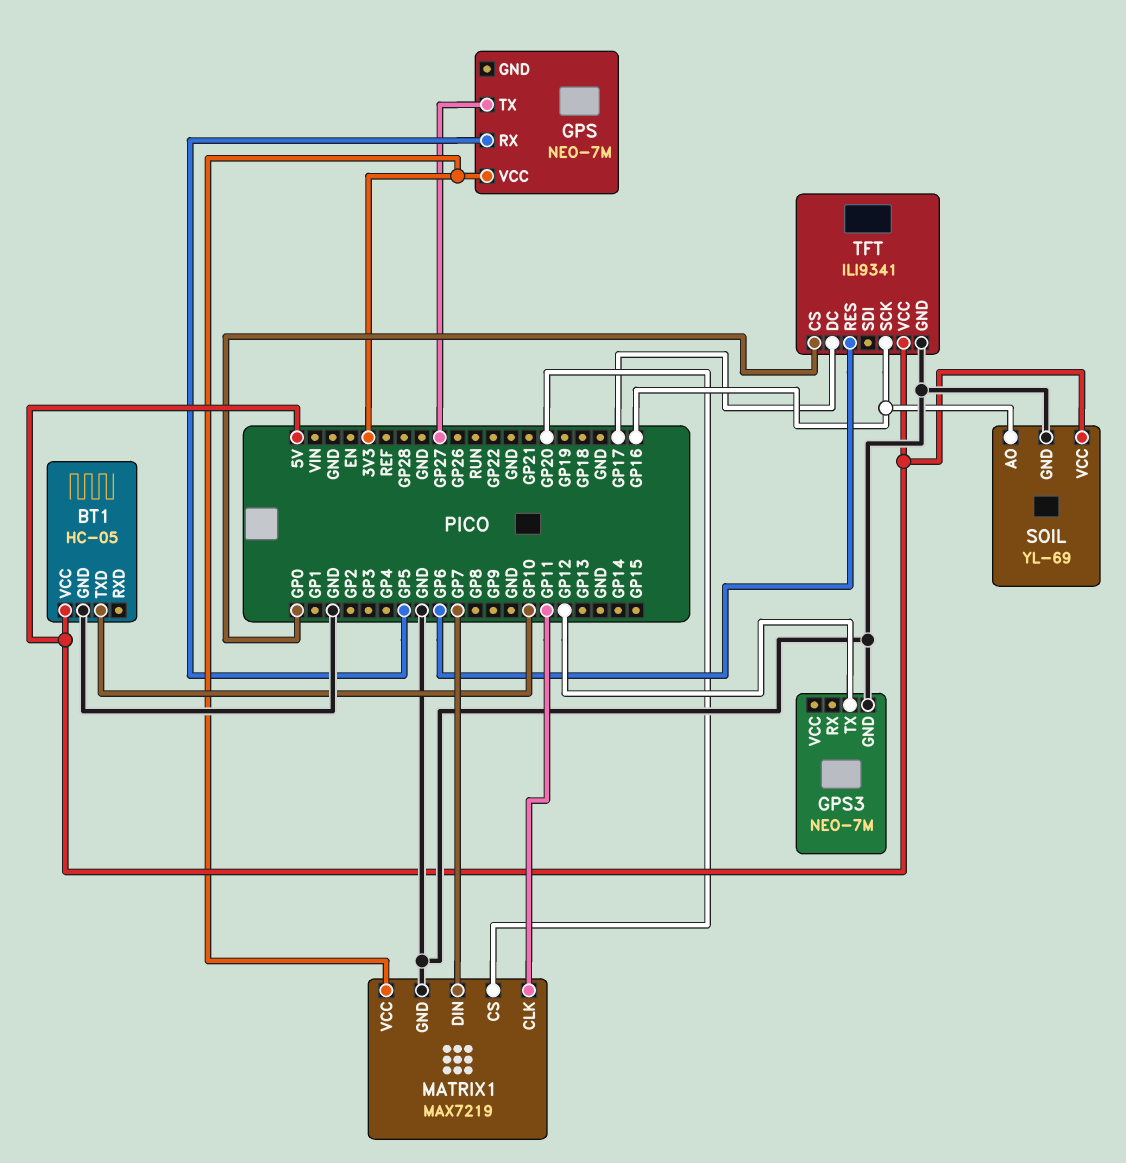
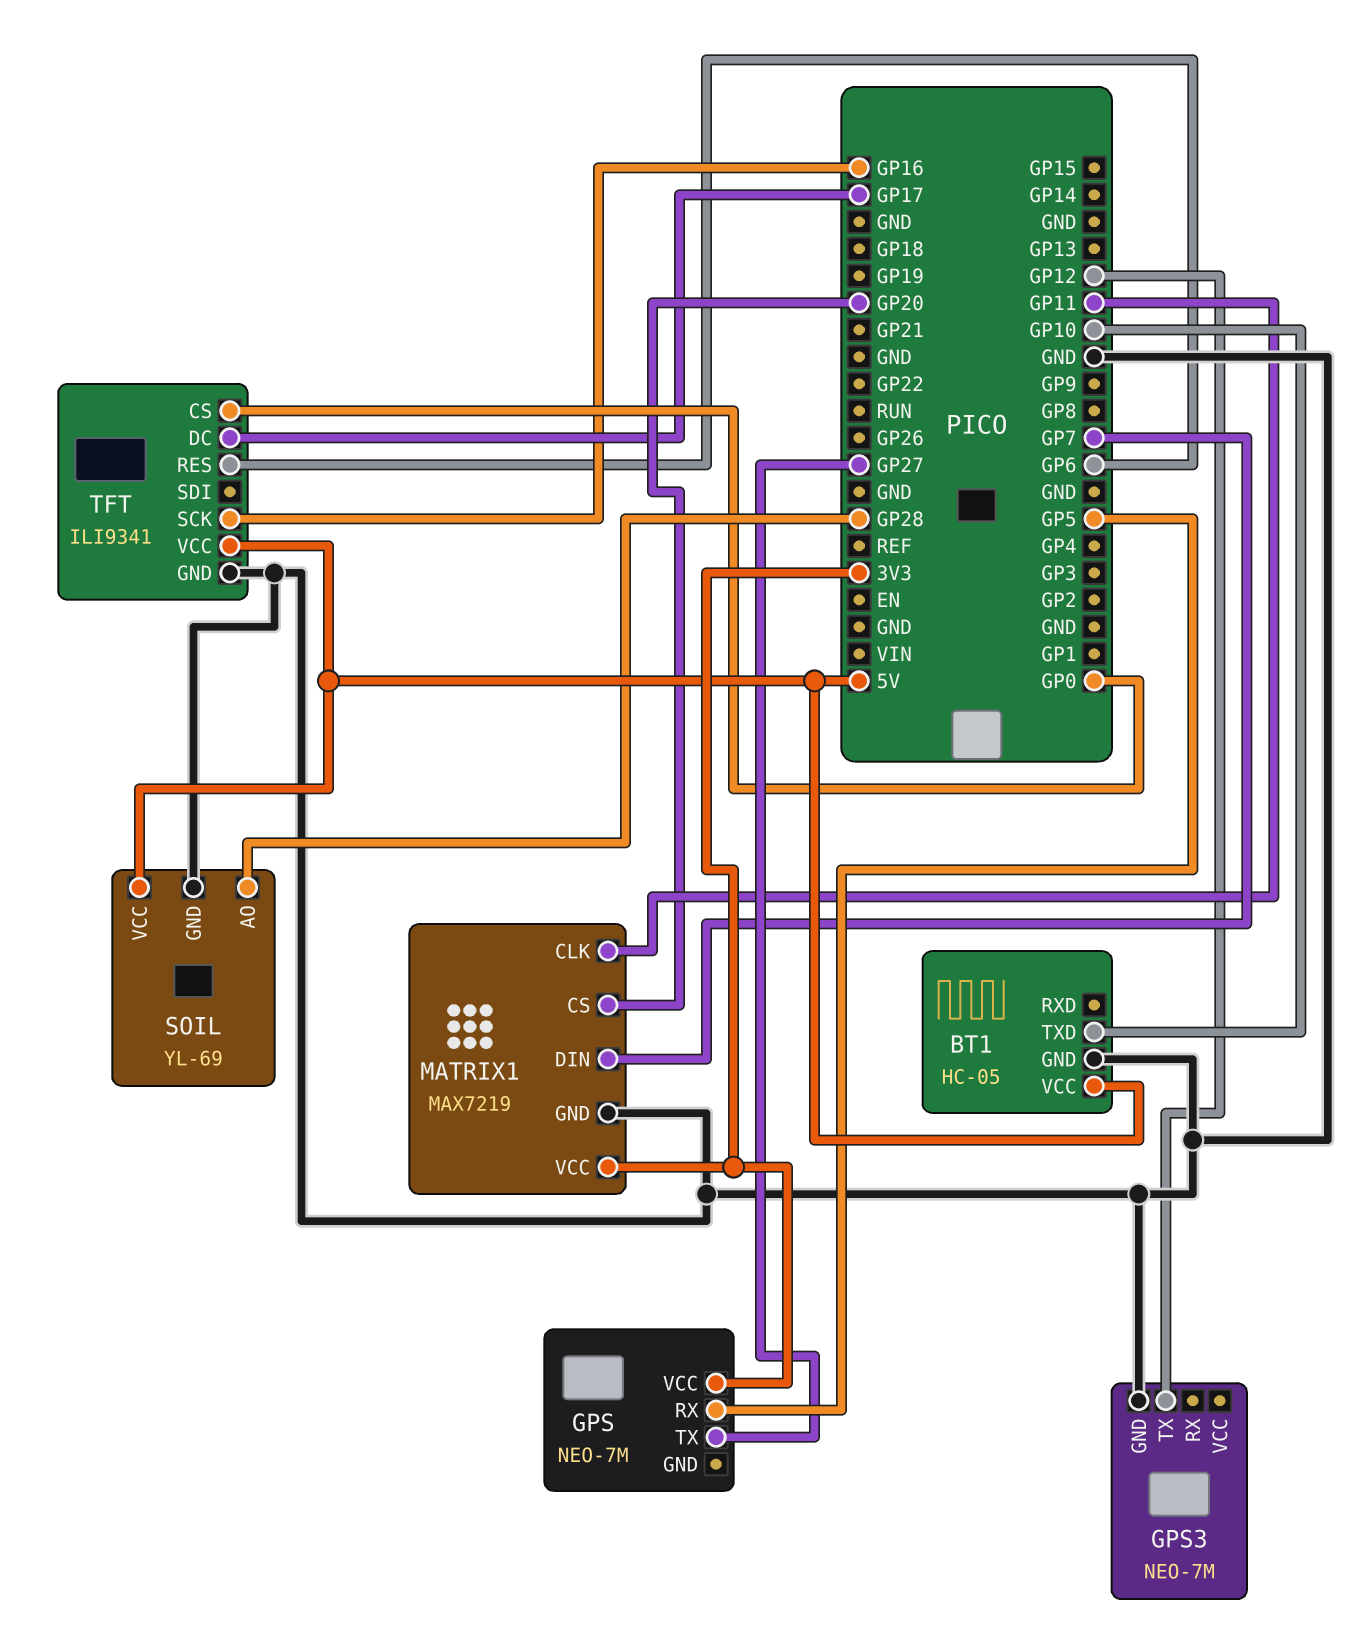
SOIL pin AO: GP16 -> GP28

